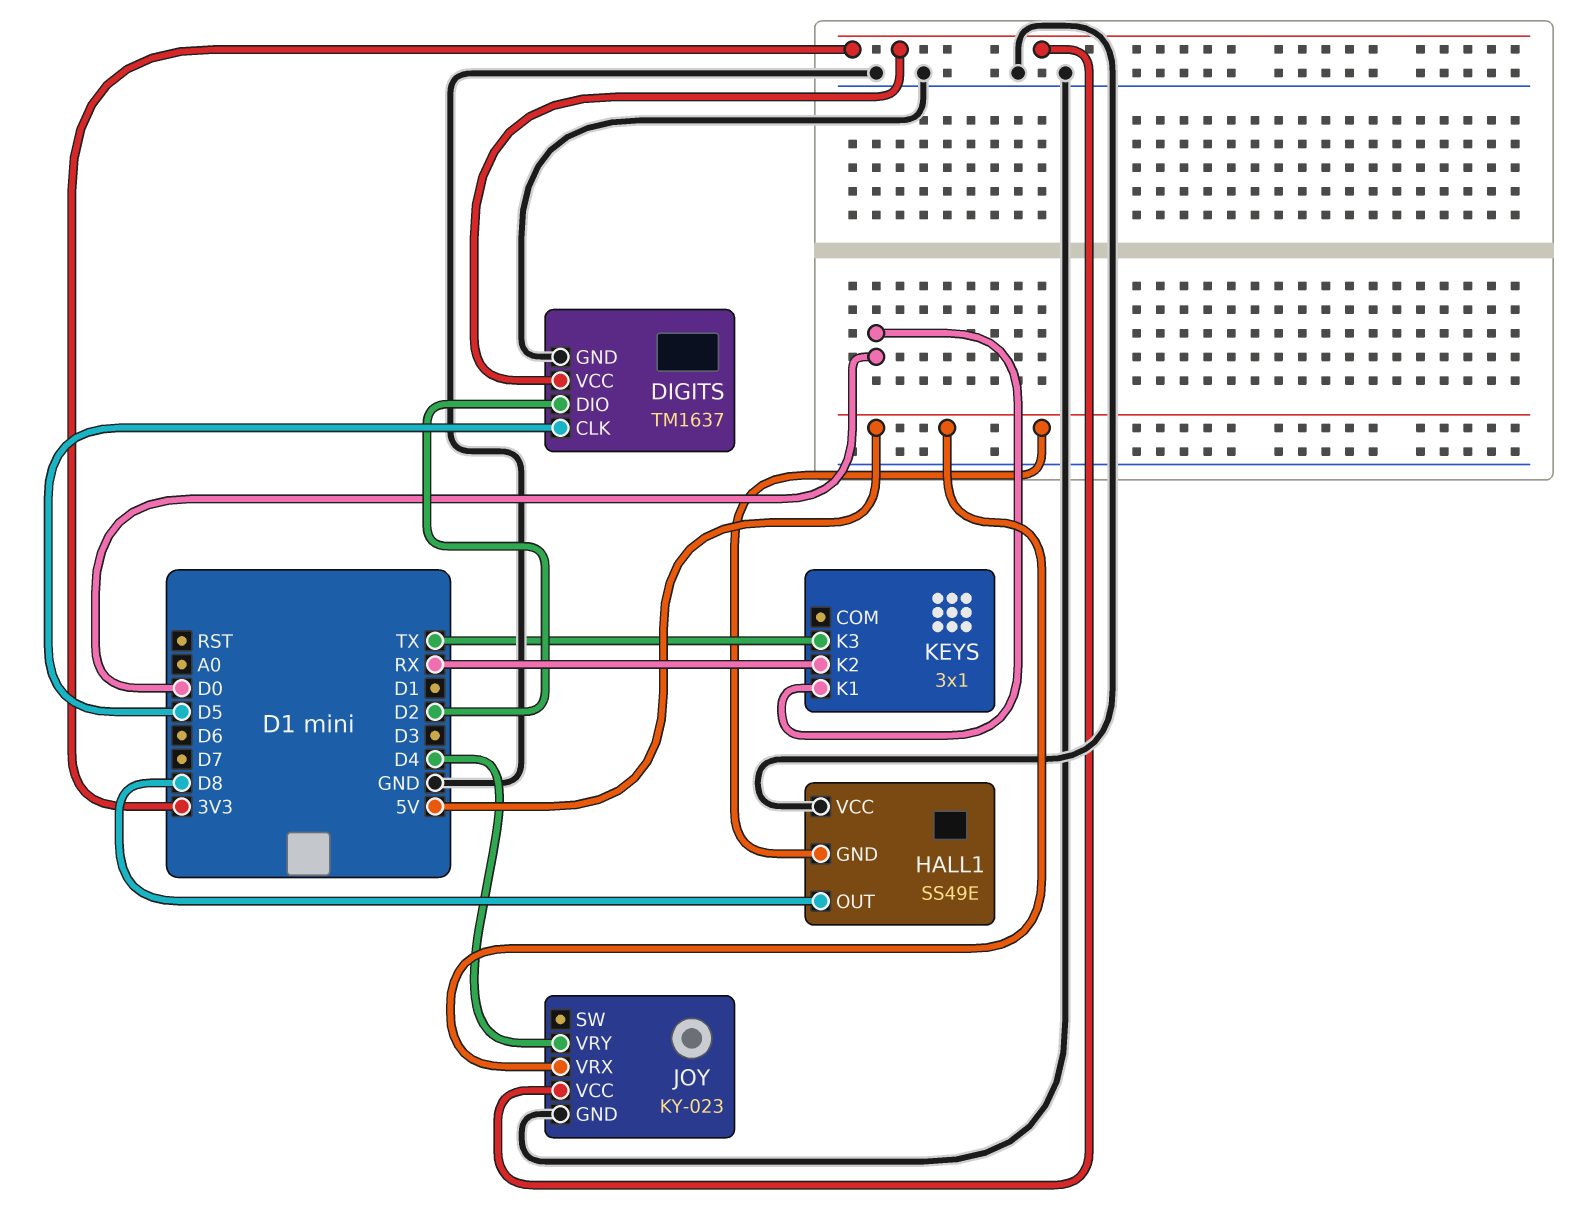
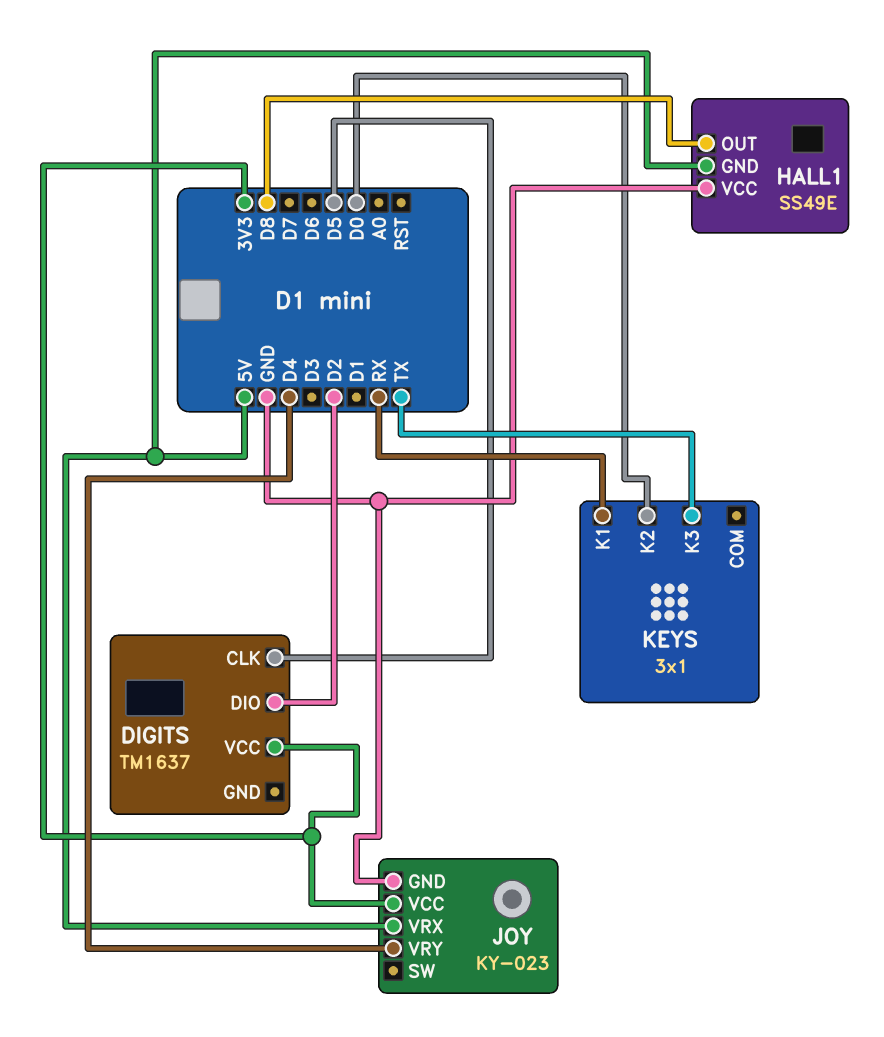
DIGITS pin GND: GND -> none
KEYS pin K1: D0 -> RX
KEYS pin K2: RX -> D0

